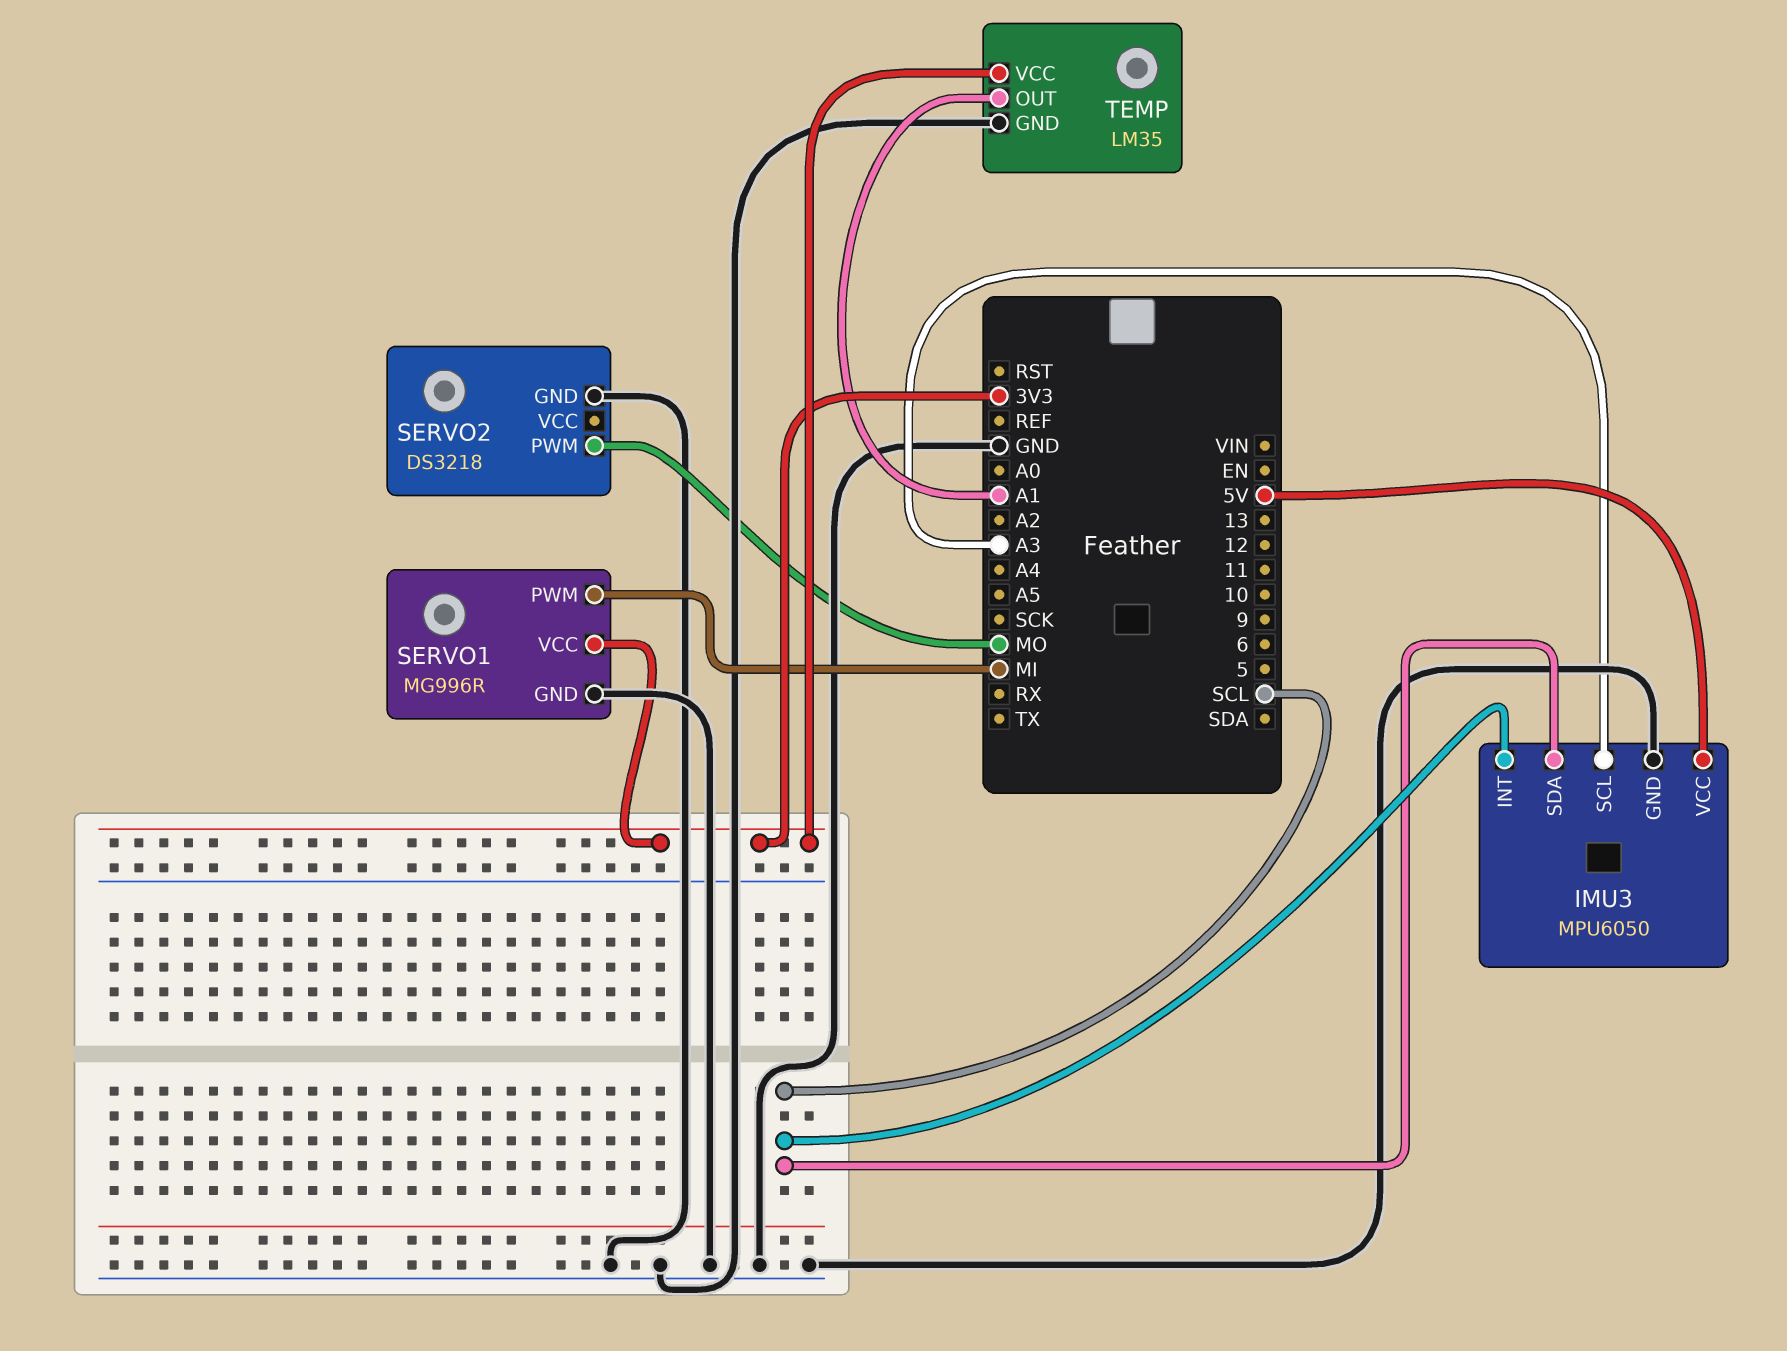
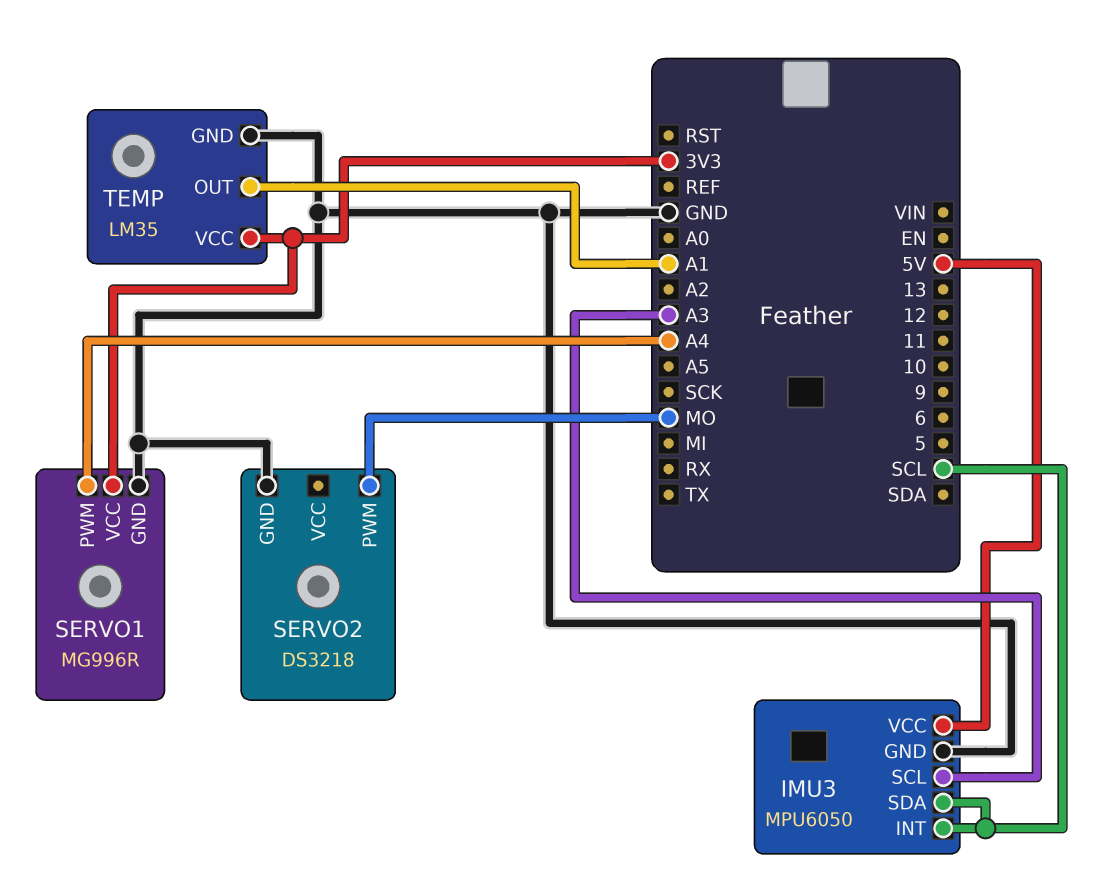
SERVO1 pin PWM: MI -> A4

